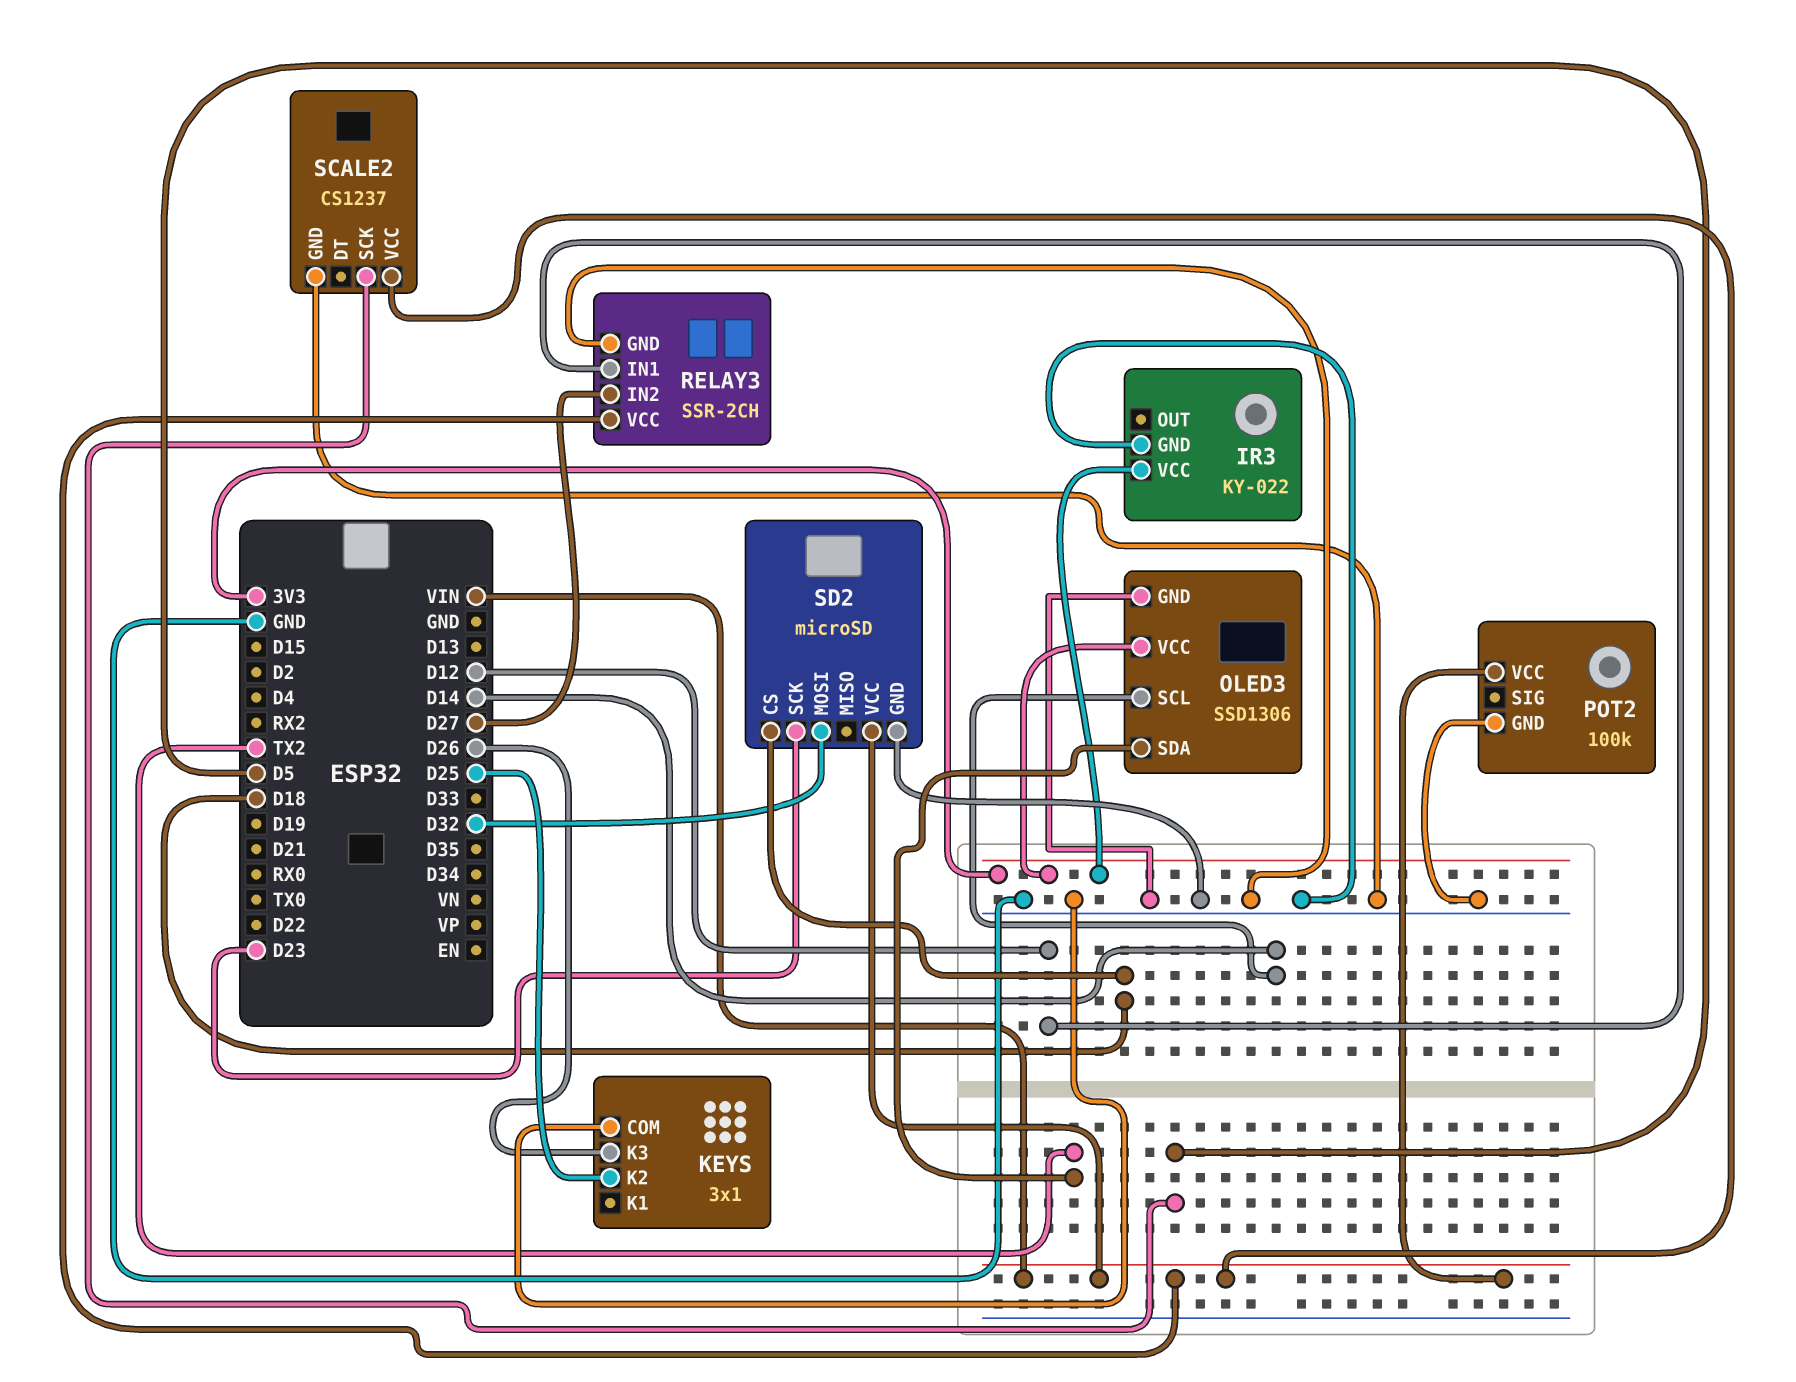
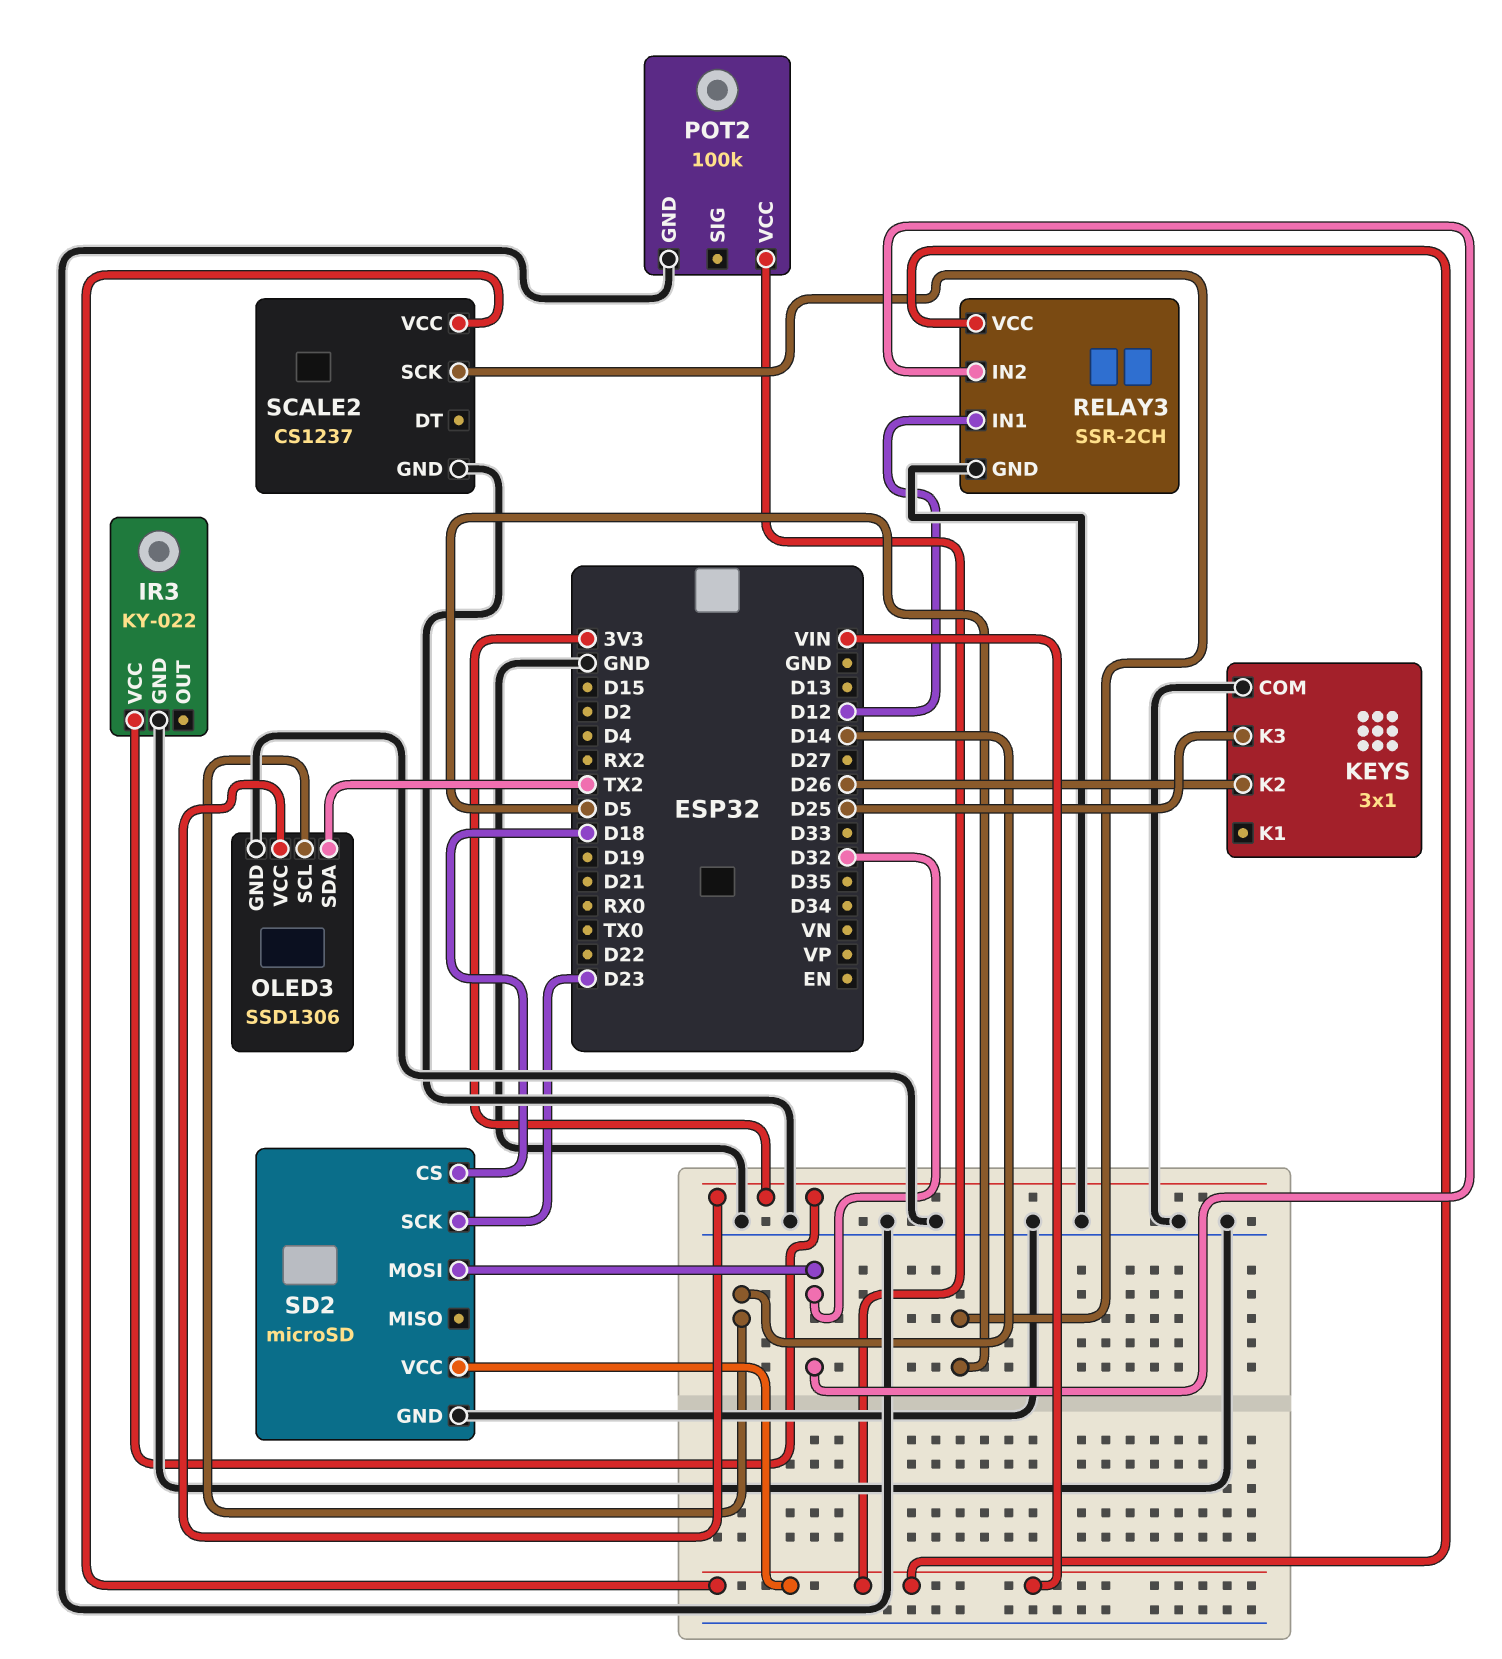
KEYS pin K2: D25 -> D26
KEYS pin K3: D26 -> D25
RELAY3 pin IN2: D27 -> D32

